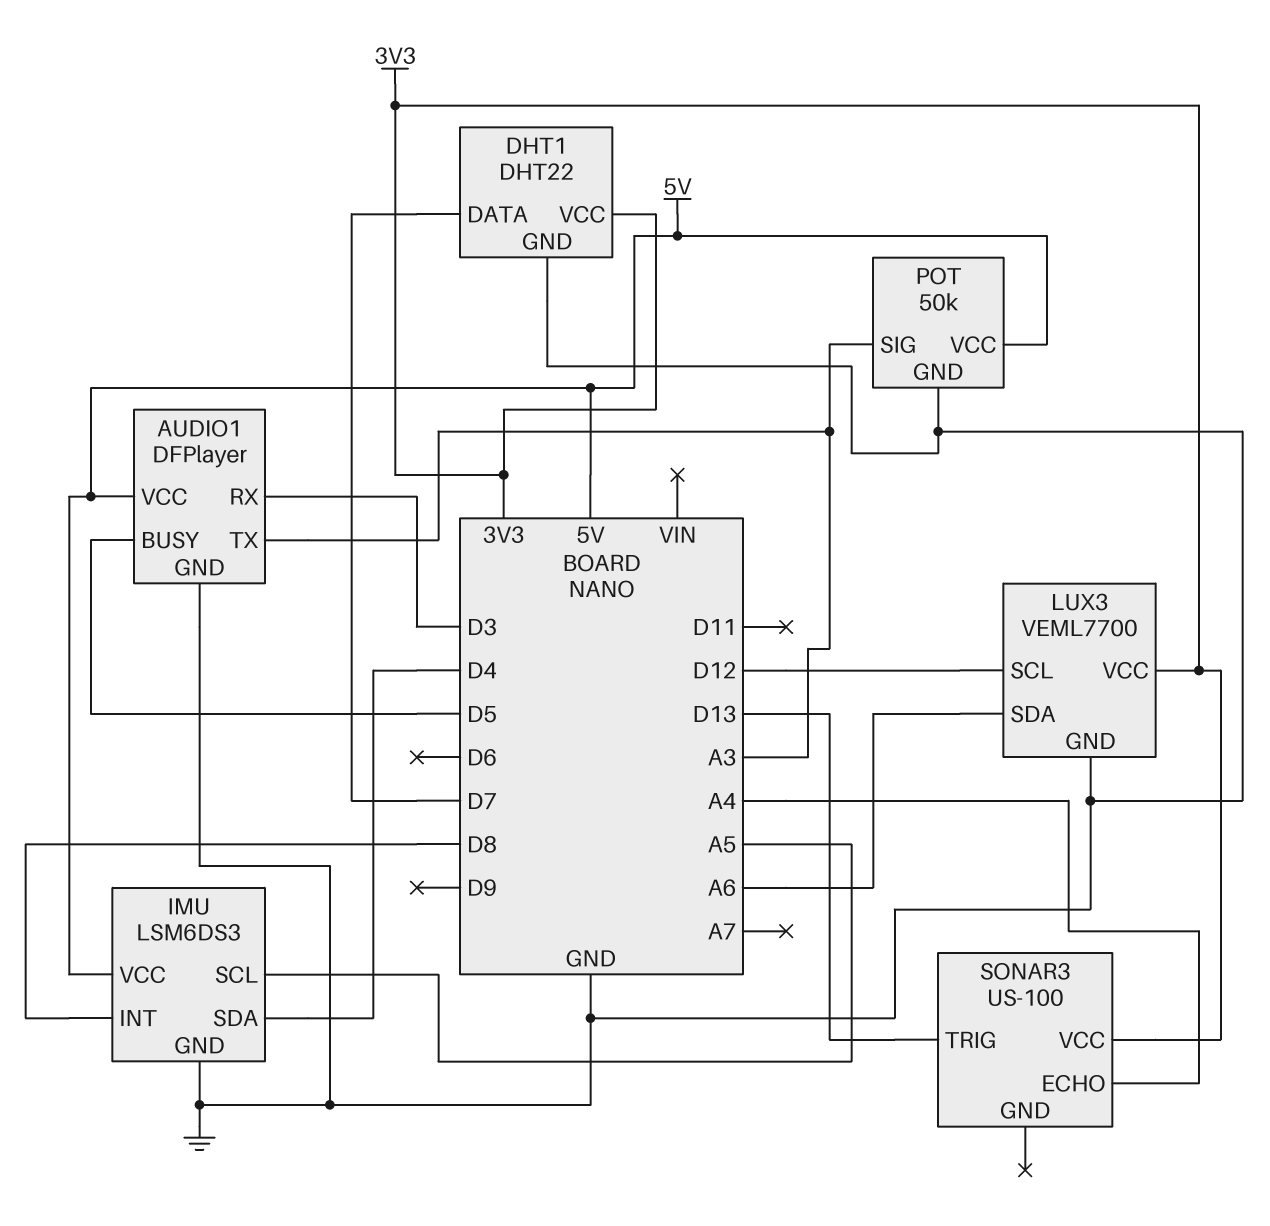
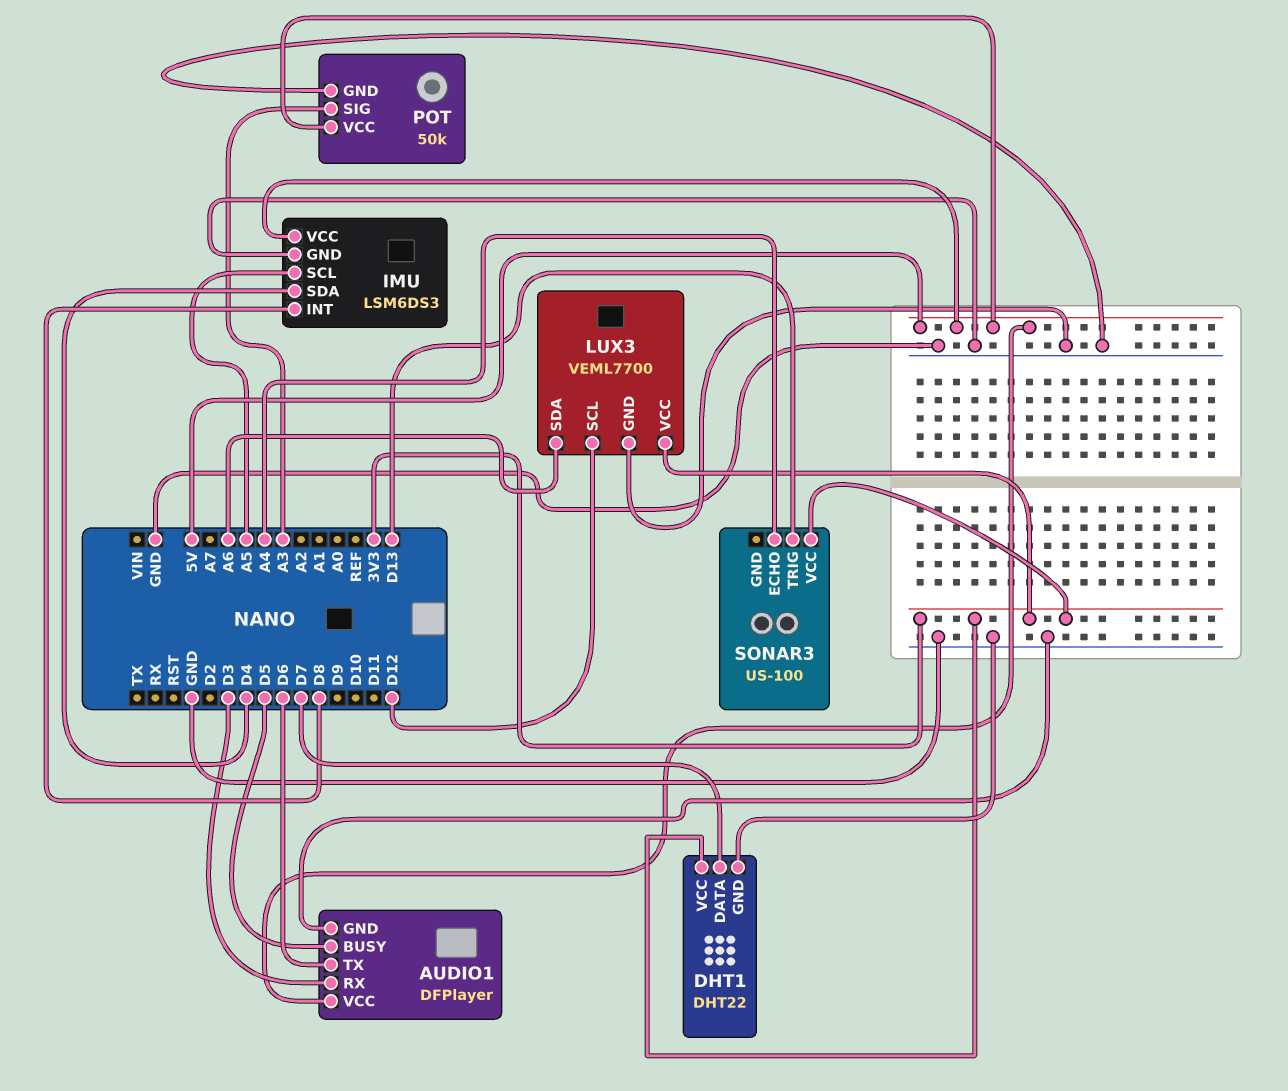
AUDIO1 pin TX: A3 -> D6

